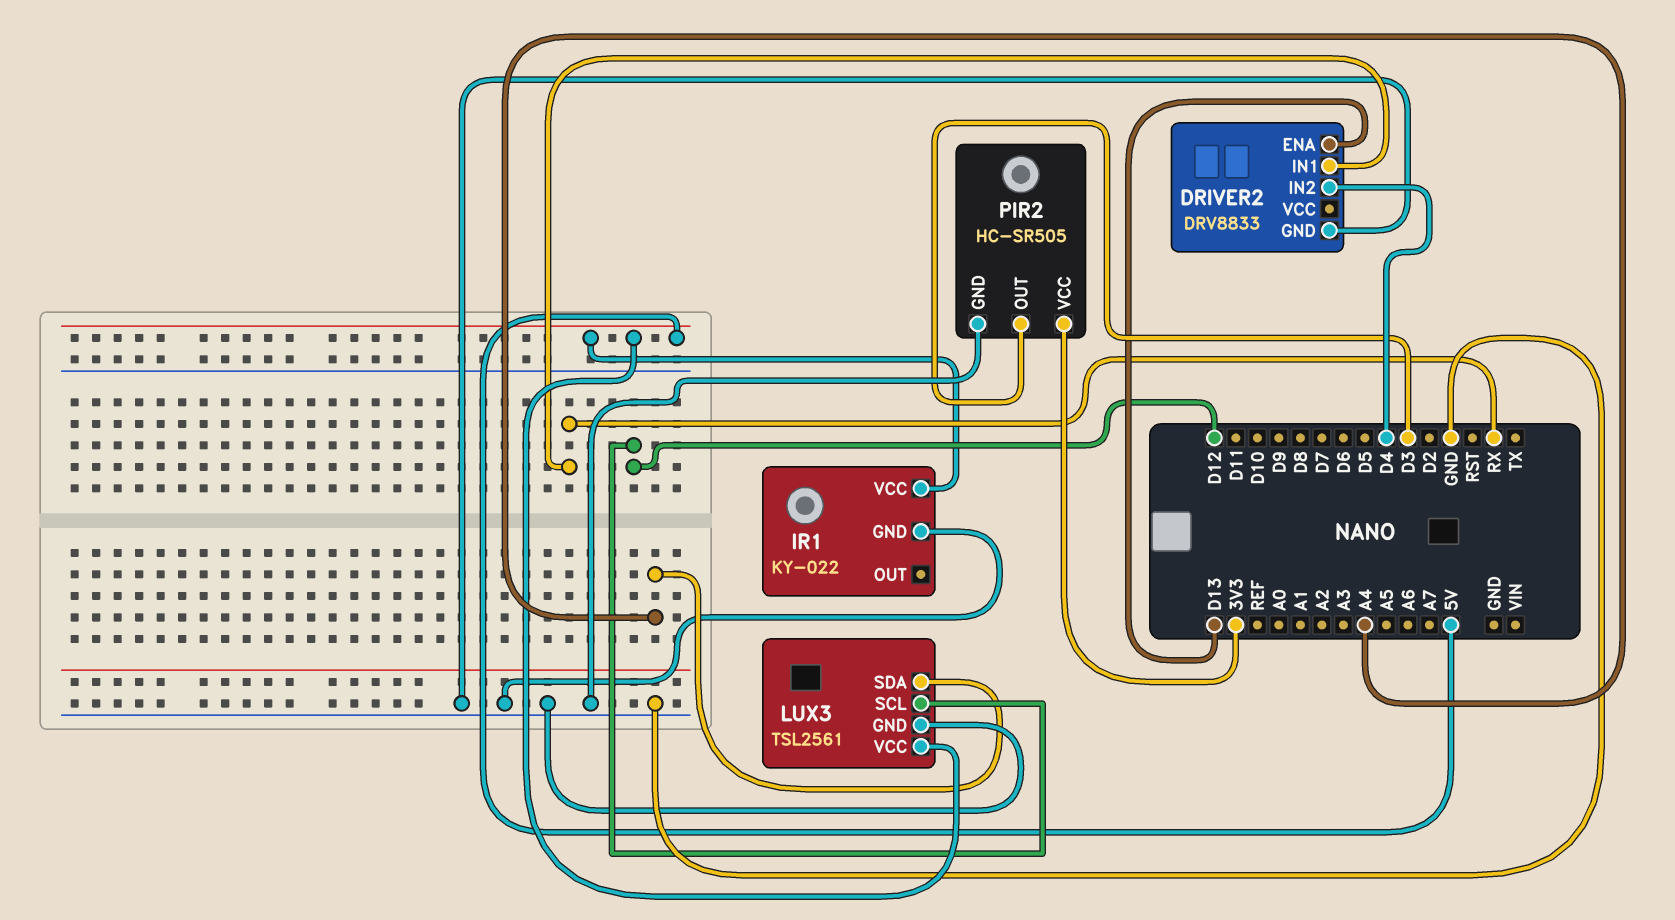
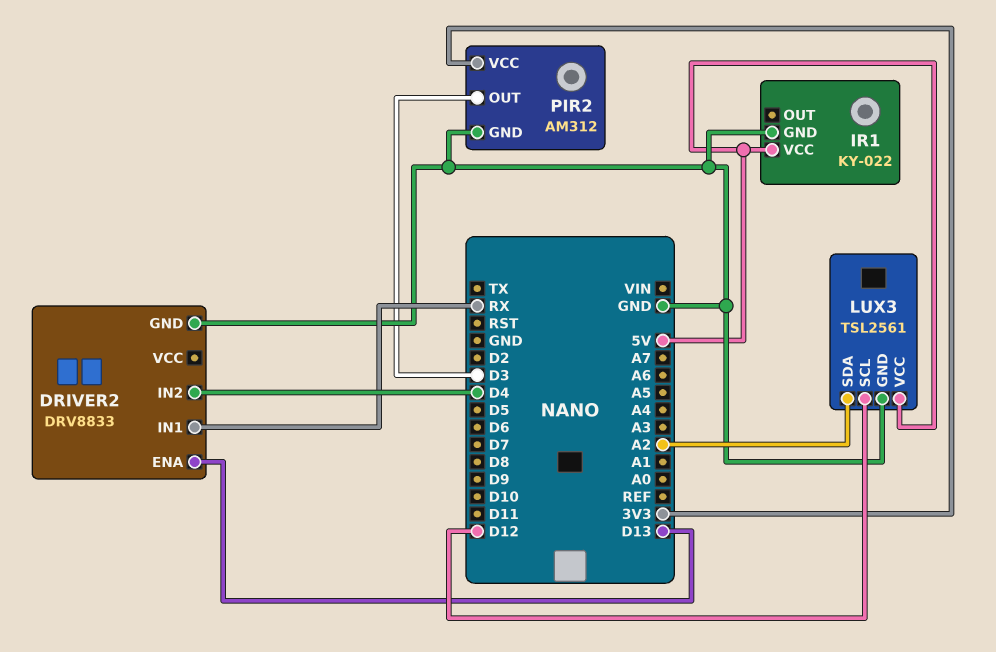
LUX3 pin SDA: A4 -> A2
PIR2: HC-SR505 -> AM312

